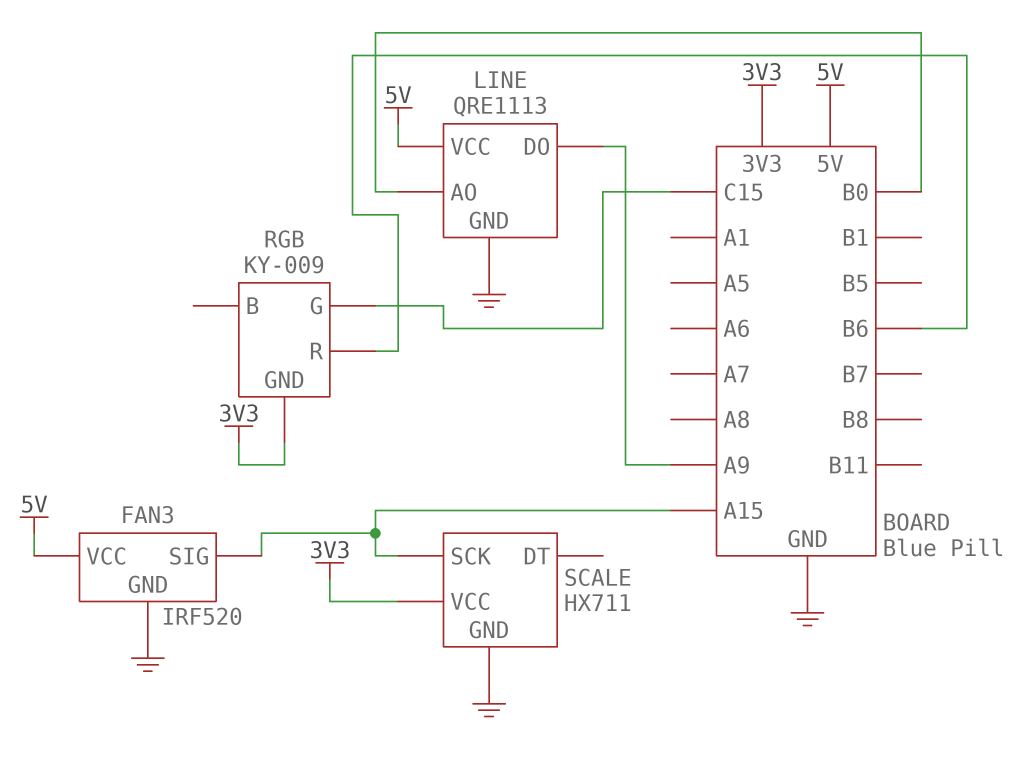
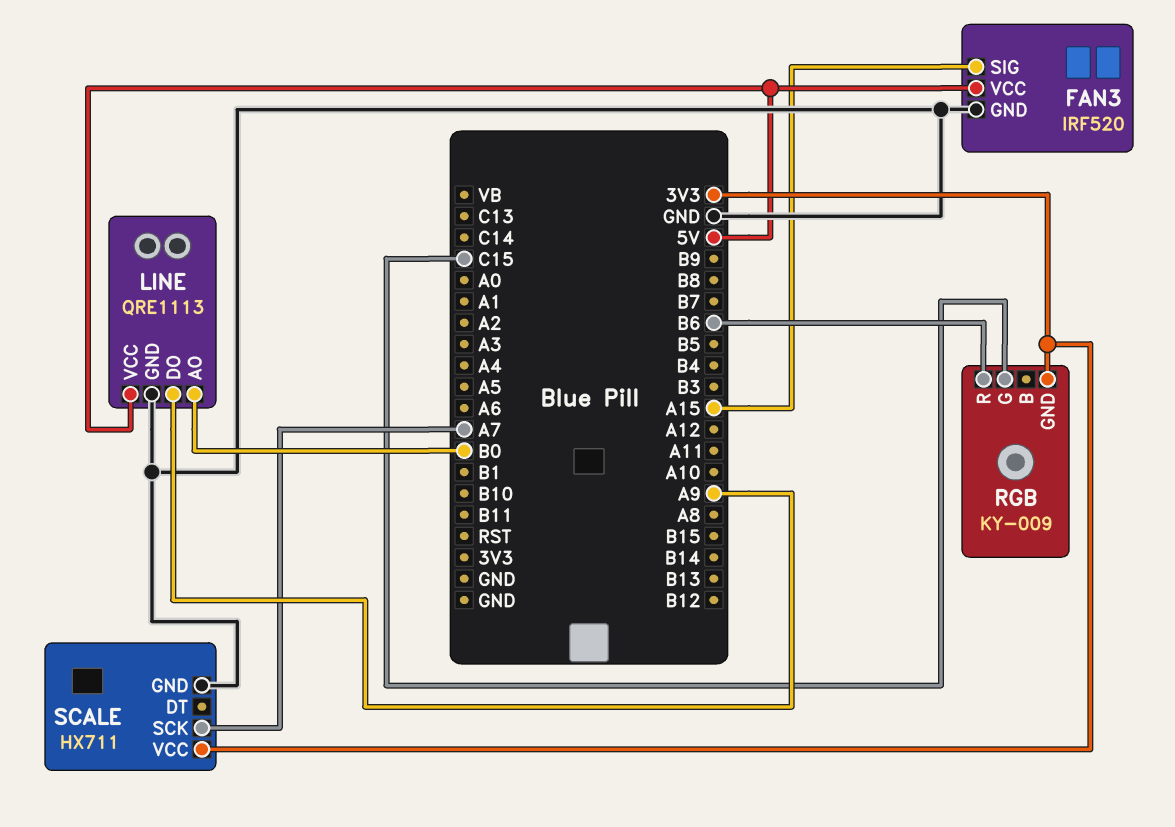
SCALE pin SCK: A15 -> A7

